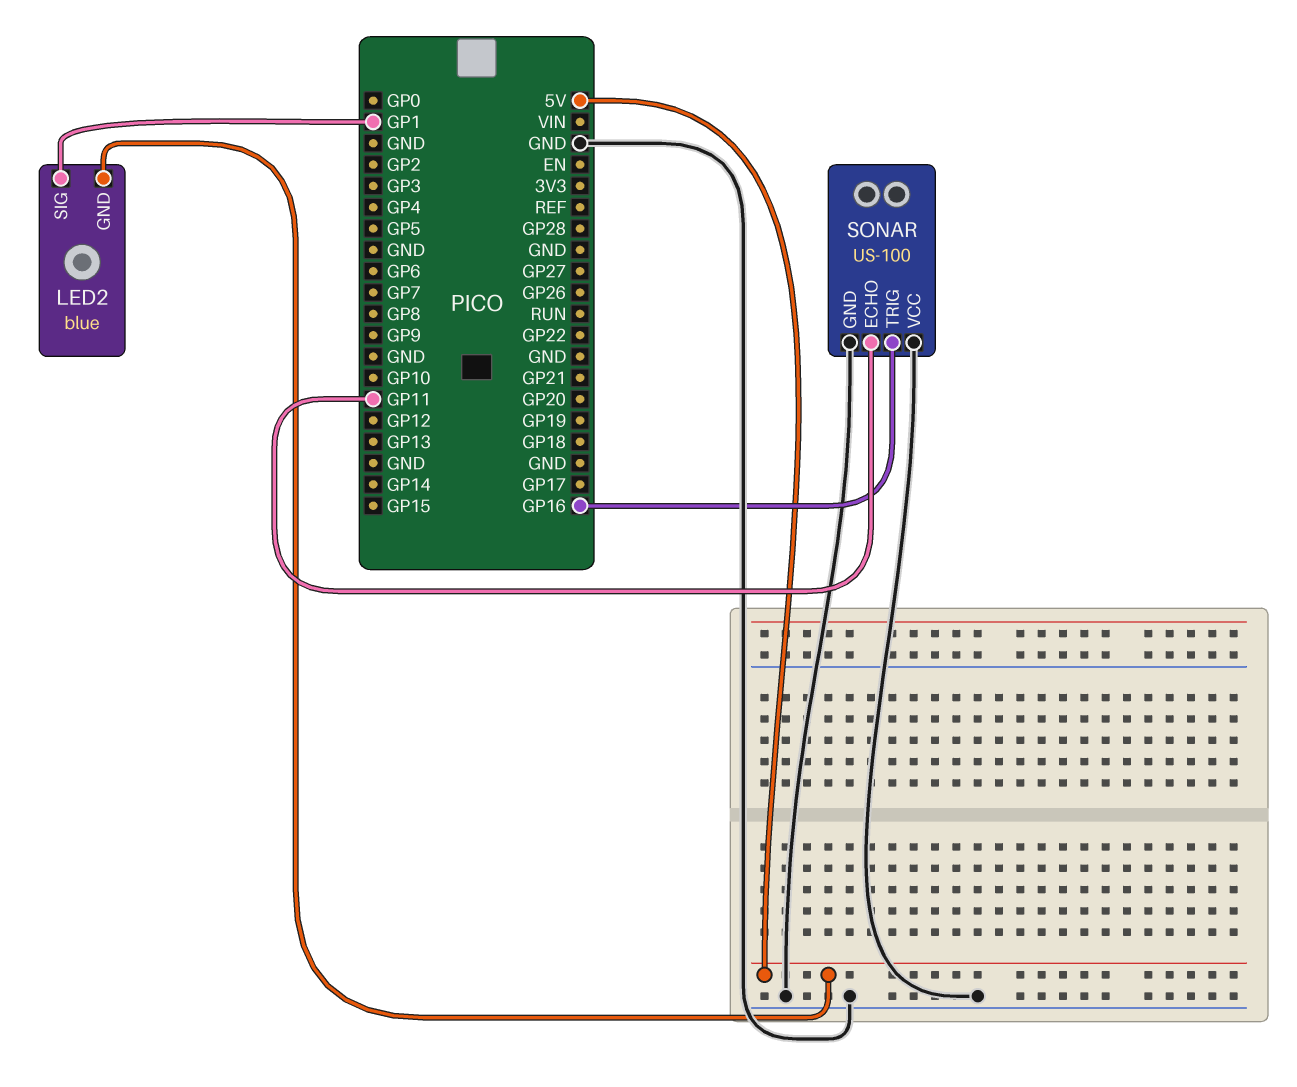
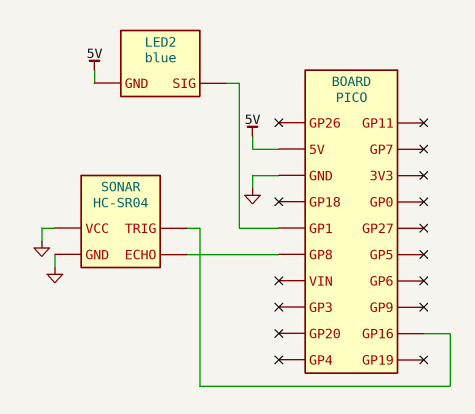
SONAR: US-100 -> HC-SR04
SONAR pin ECHO: GP11 -> GP8

